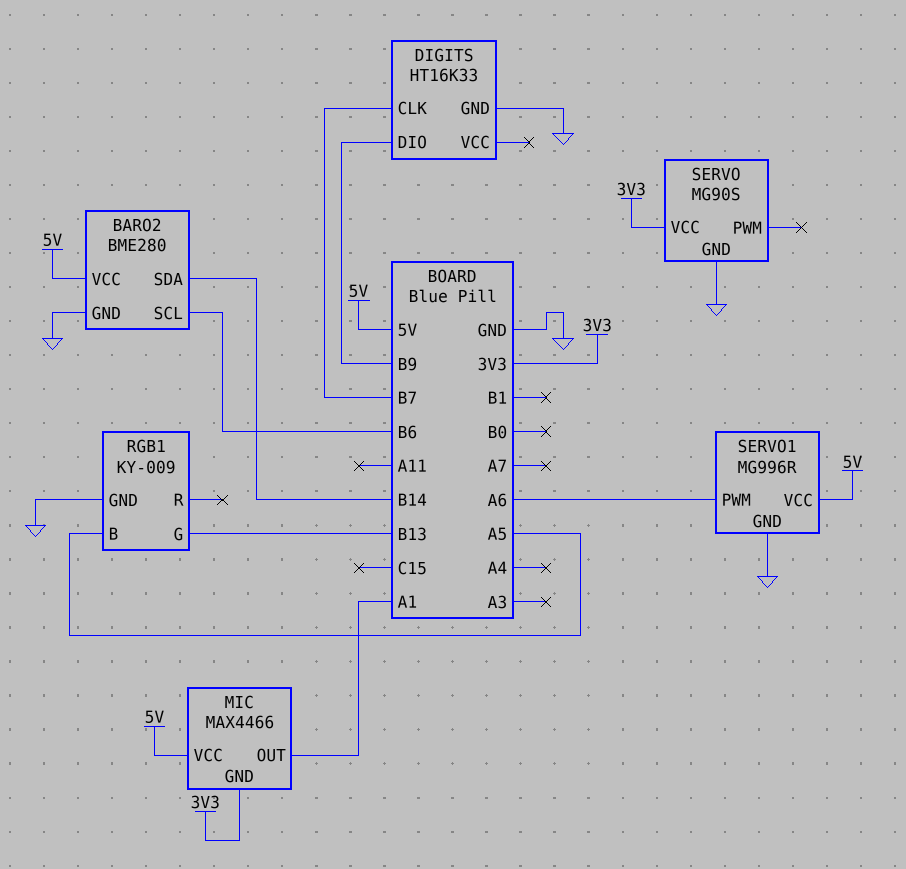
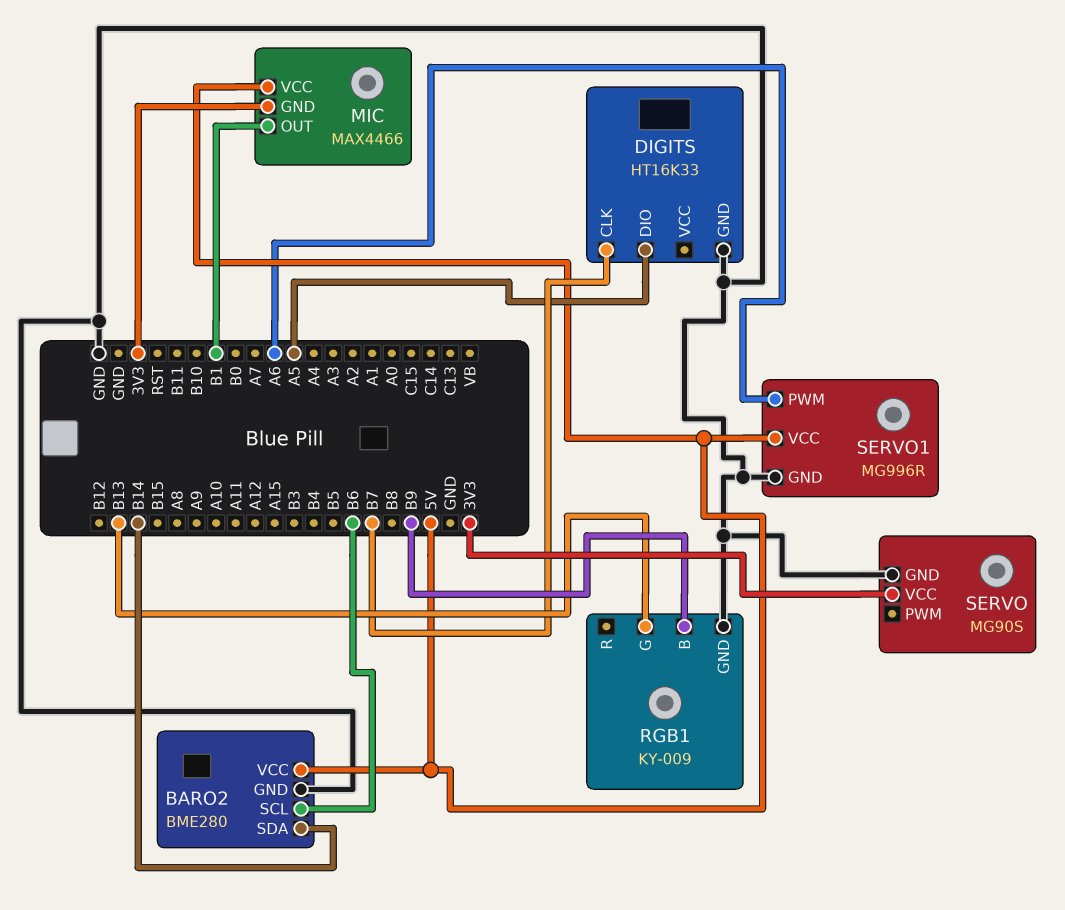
DIGITS pin DIO: B9 -> A5
MIC pin OUT: A1 -> B1
RGB1 pin B: A5 -> B9

